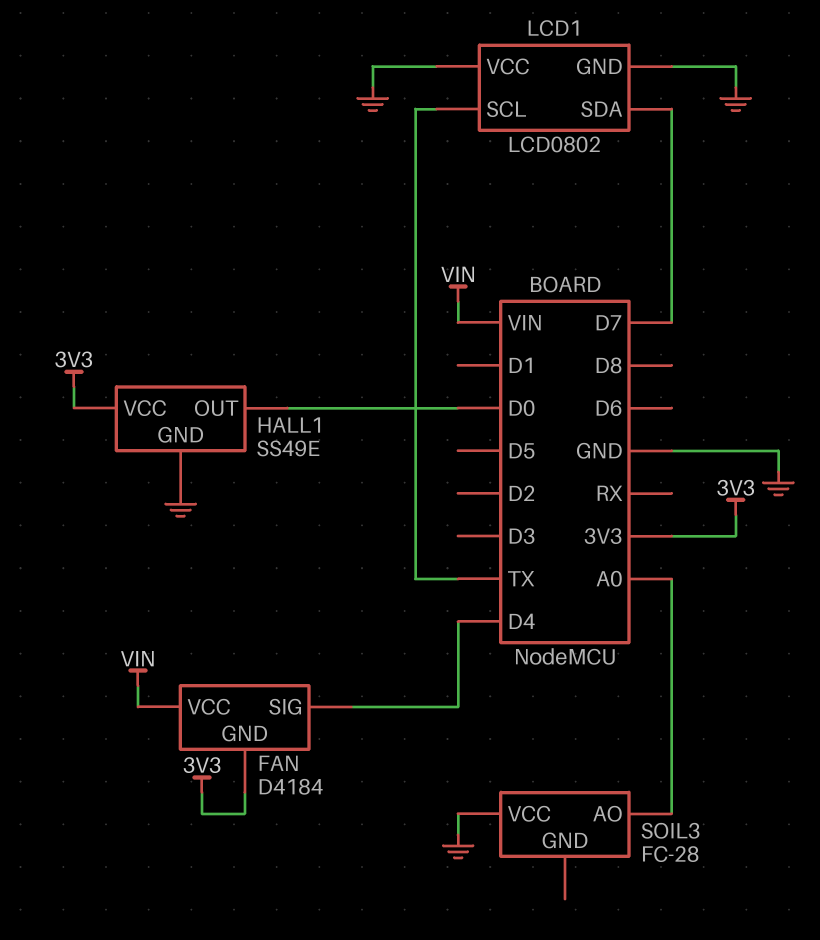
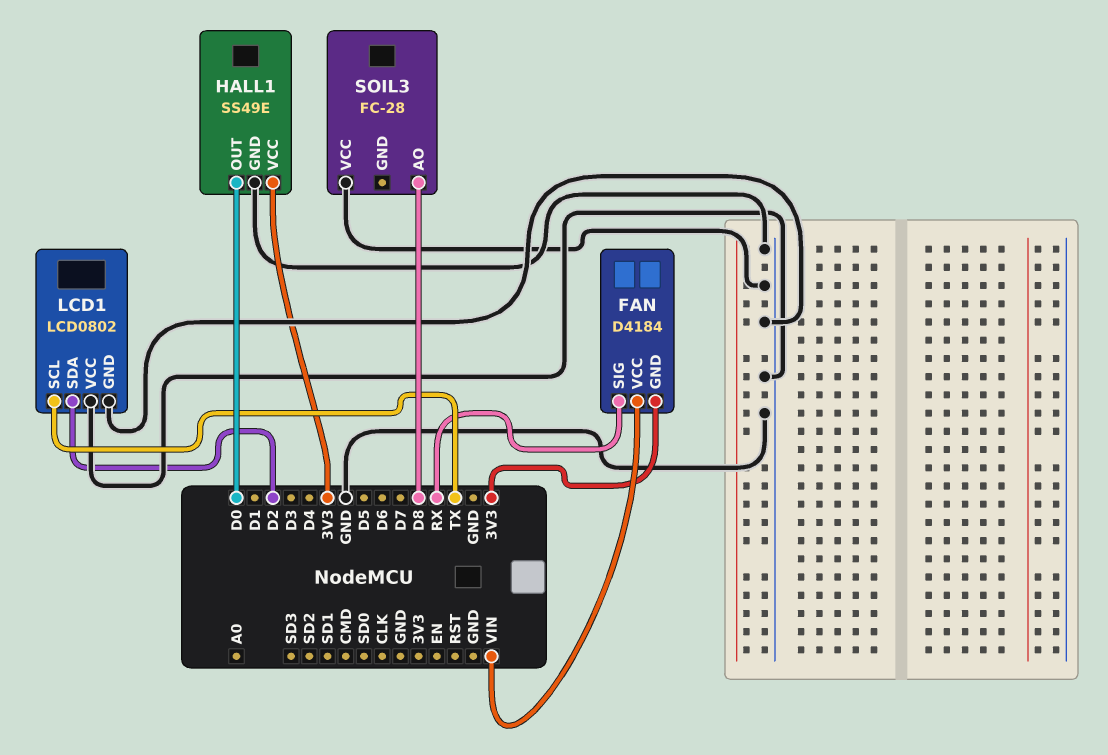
FAN pin SIG: D4 -> RX
LCD1 pin SDA: D7 -> D2
SOIL3 pin AO: A0 -> D8

